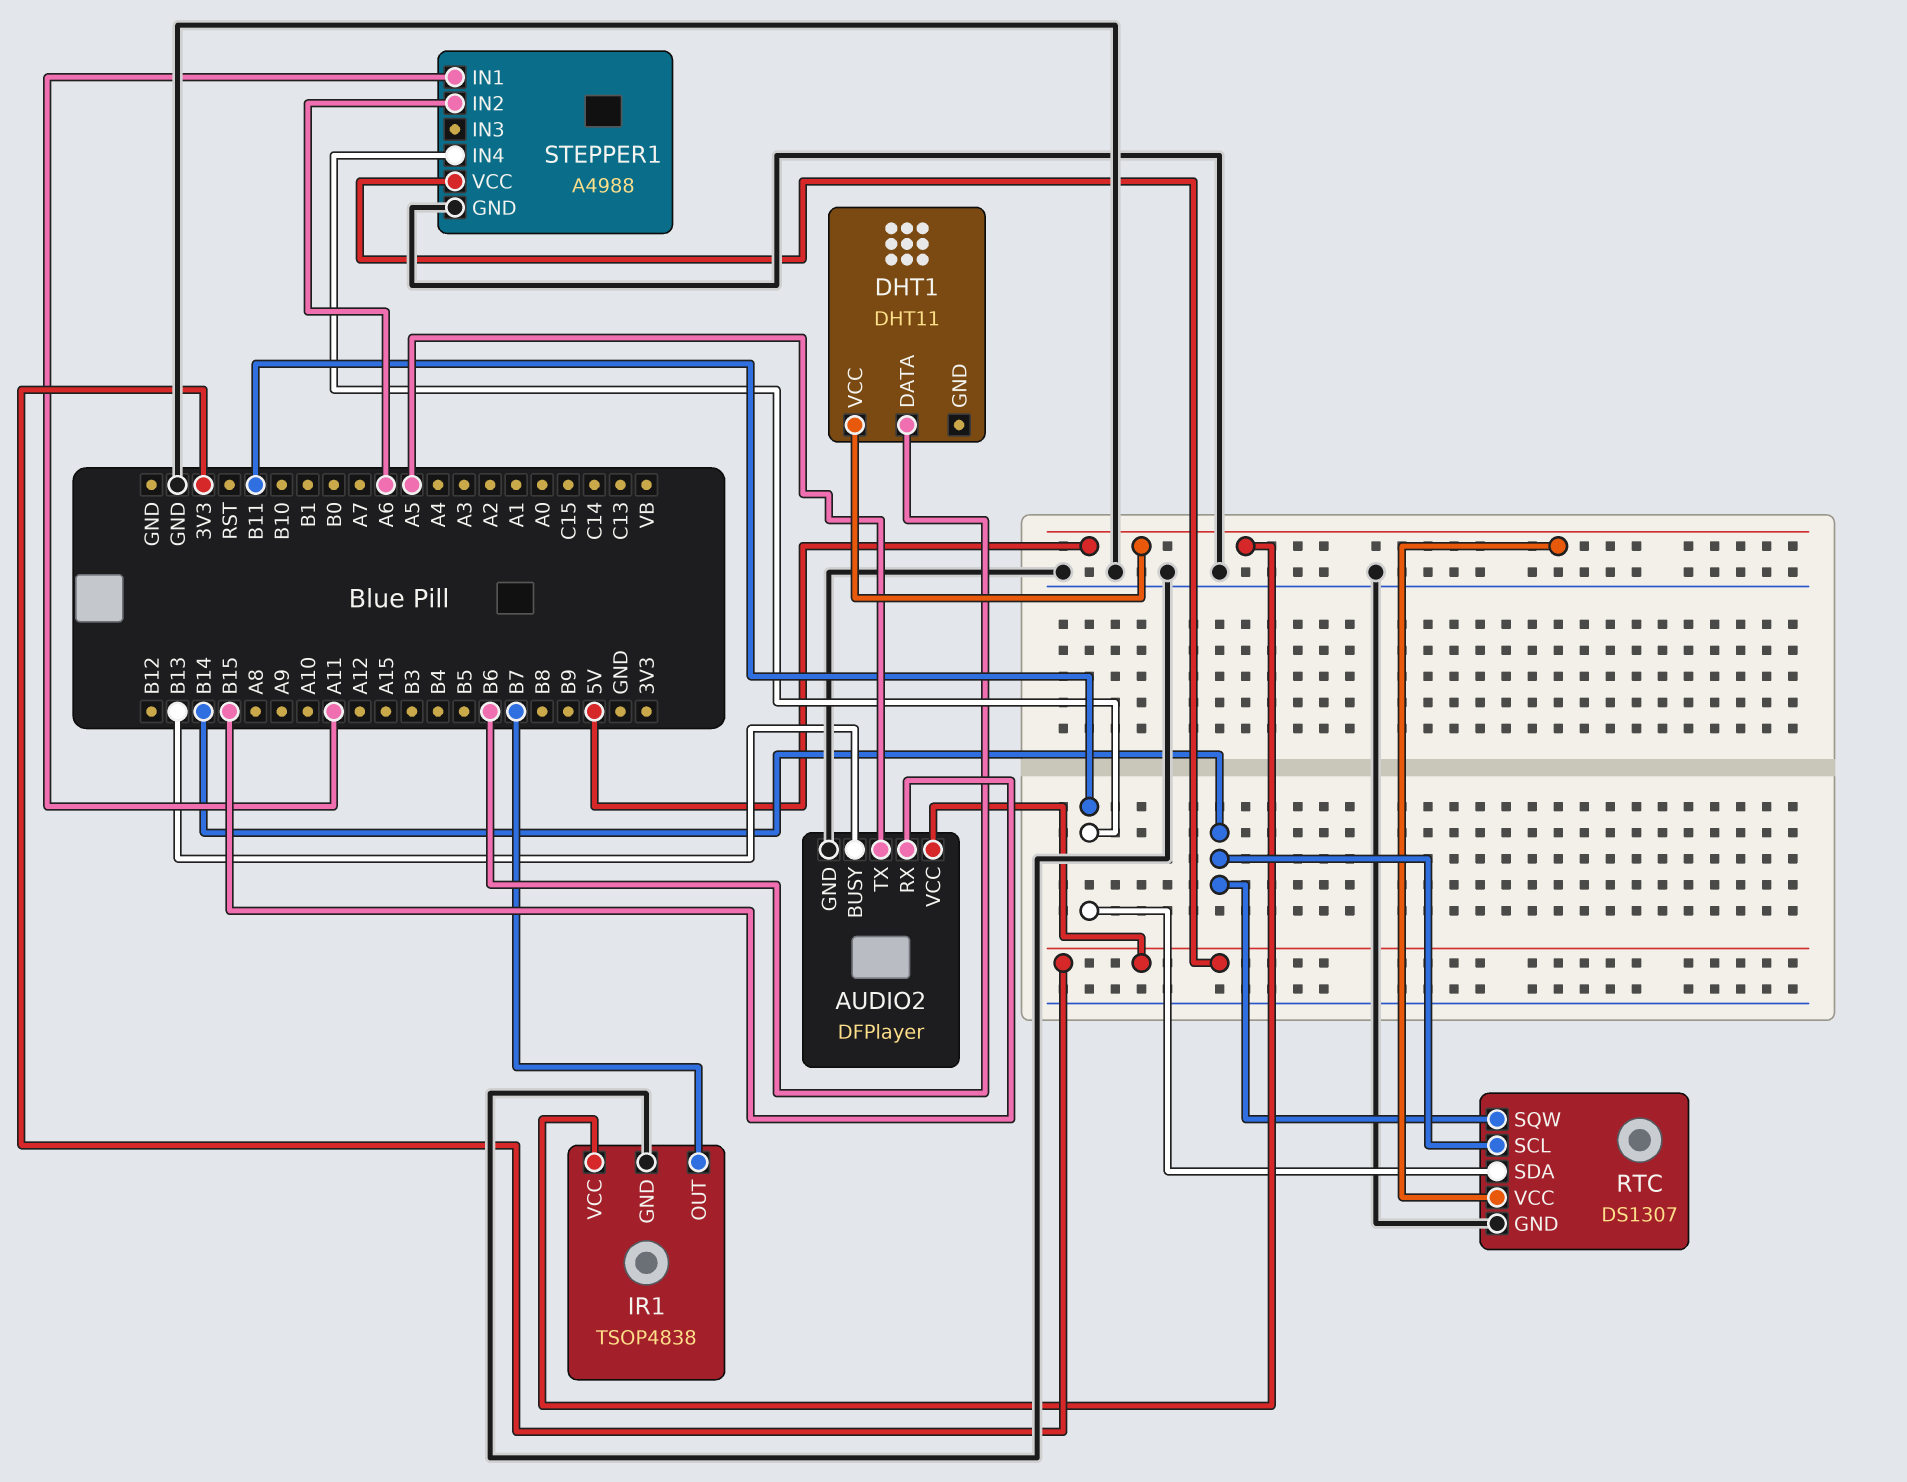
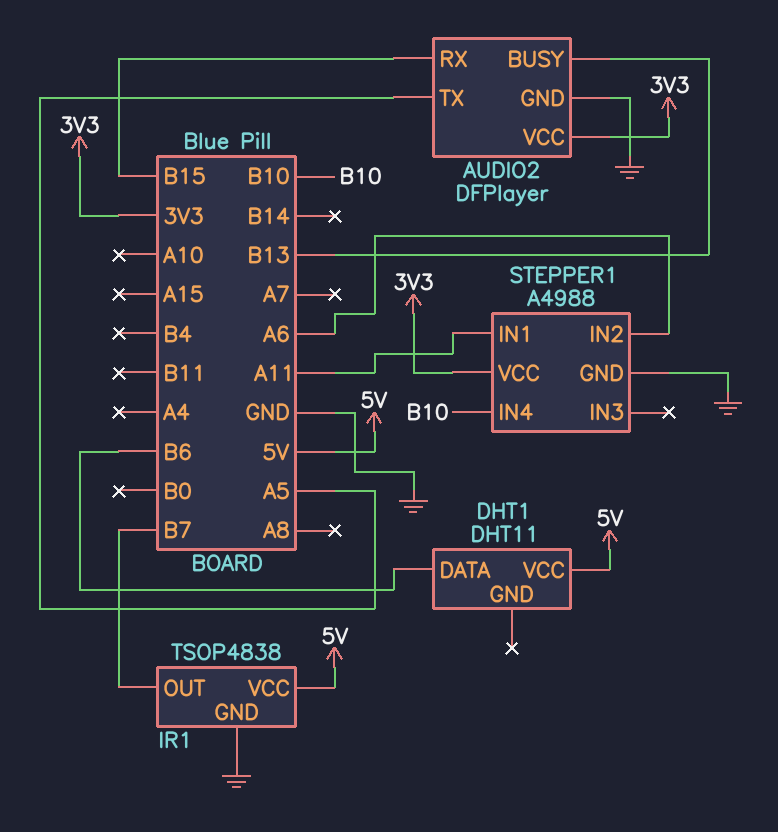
RTC: DS1307 -> none
RTC pin GND: GND -> none
RTC pin SCL: B14 -> none
RTC pin SDA: B11 -> none
RTC pin SQW: B14 -> none
RTC pin VCC: 5V -> none
STEPPER1 pin IN4: B11 -> B10

